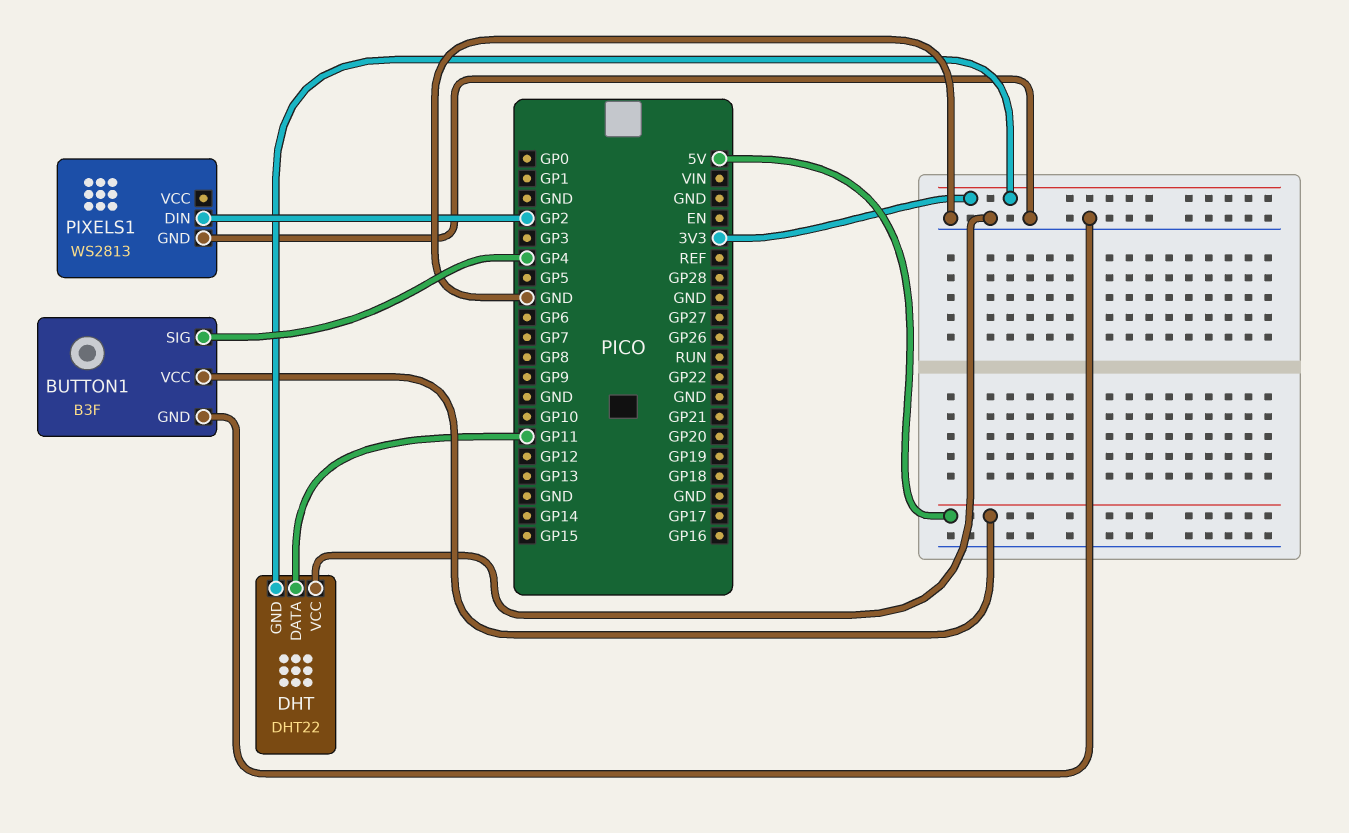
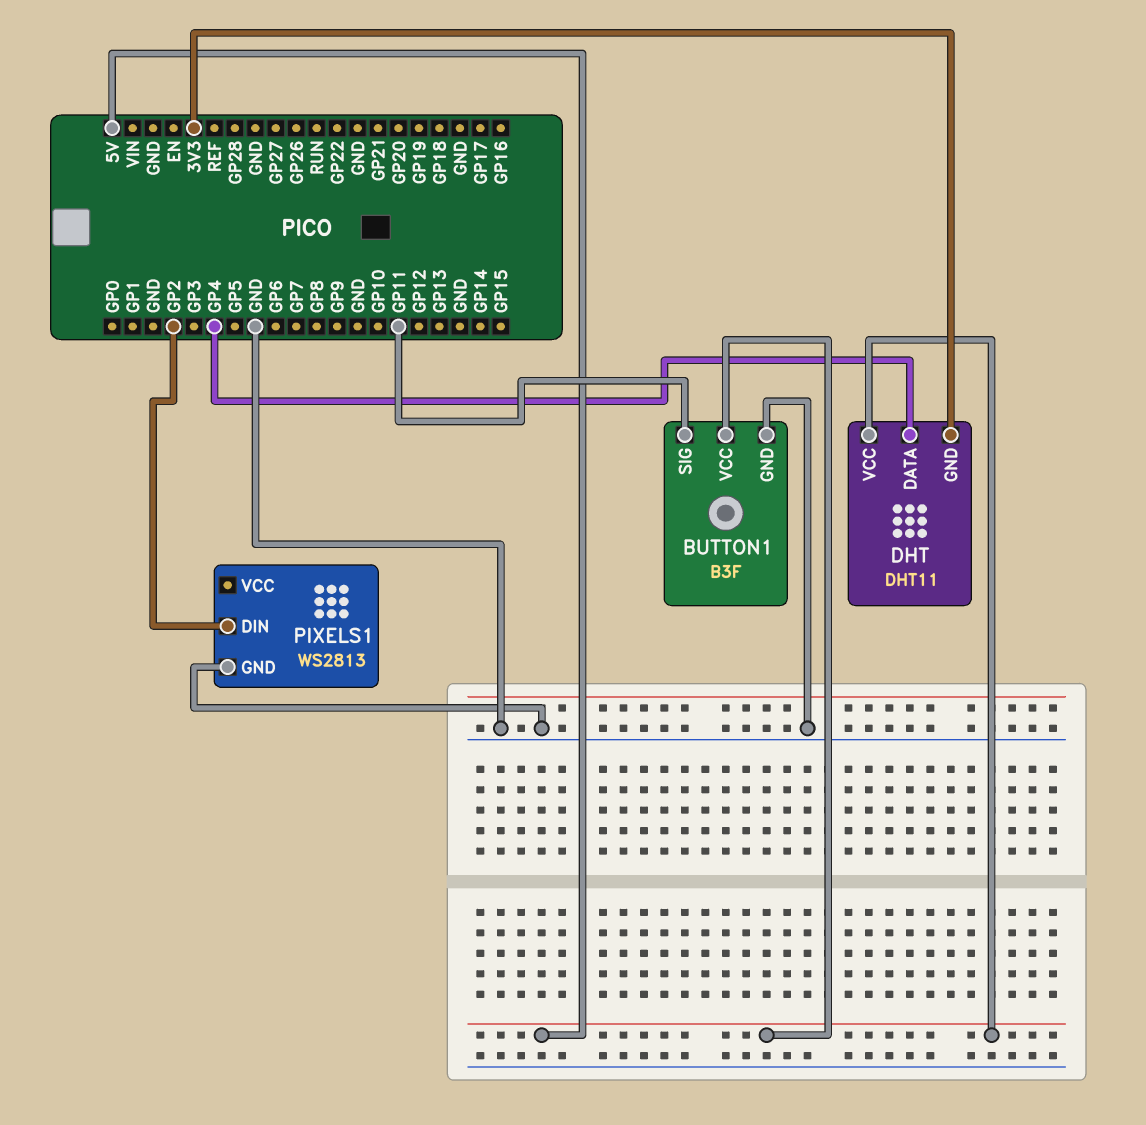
BUTTON1 pin SIG: GP4 -> GP11
DHT: DHT22 -> DHT11
DHT pin DATA: GP11 -> GP4
DHT pin VCC: GND -> 5V

